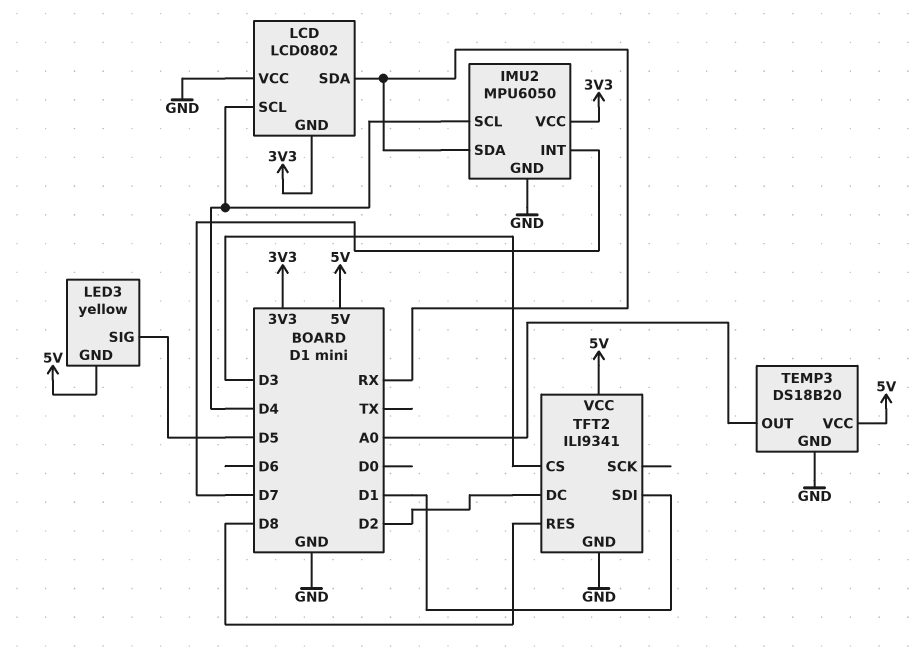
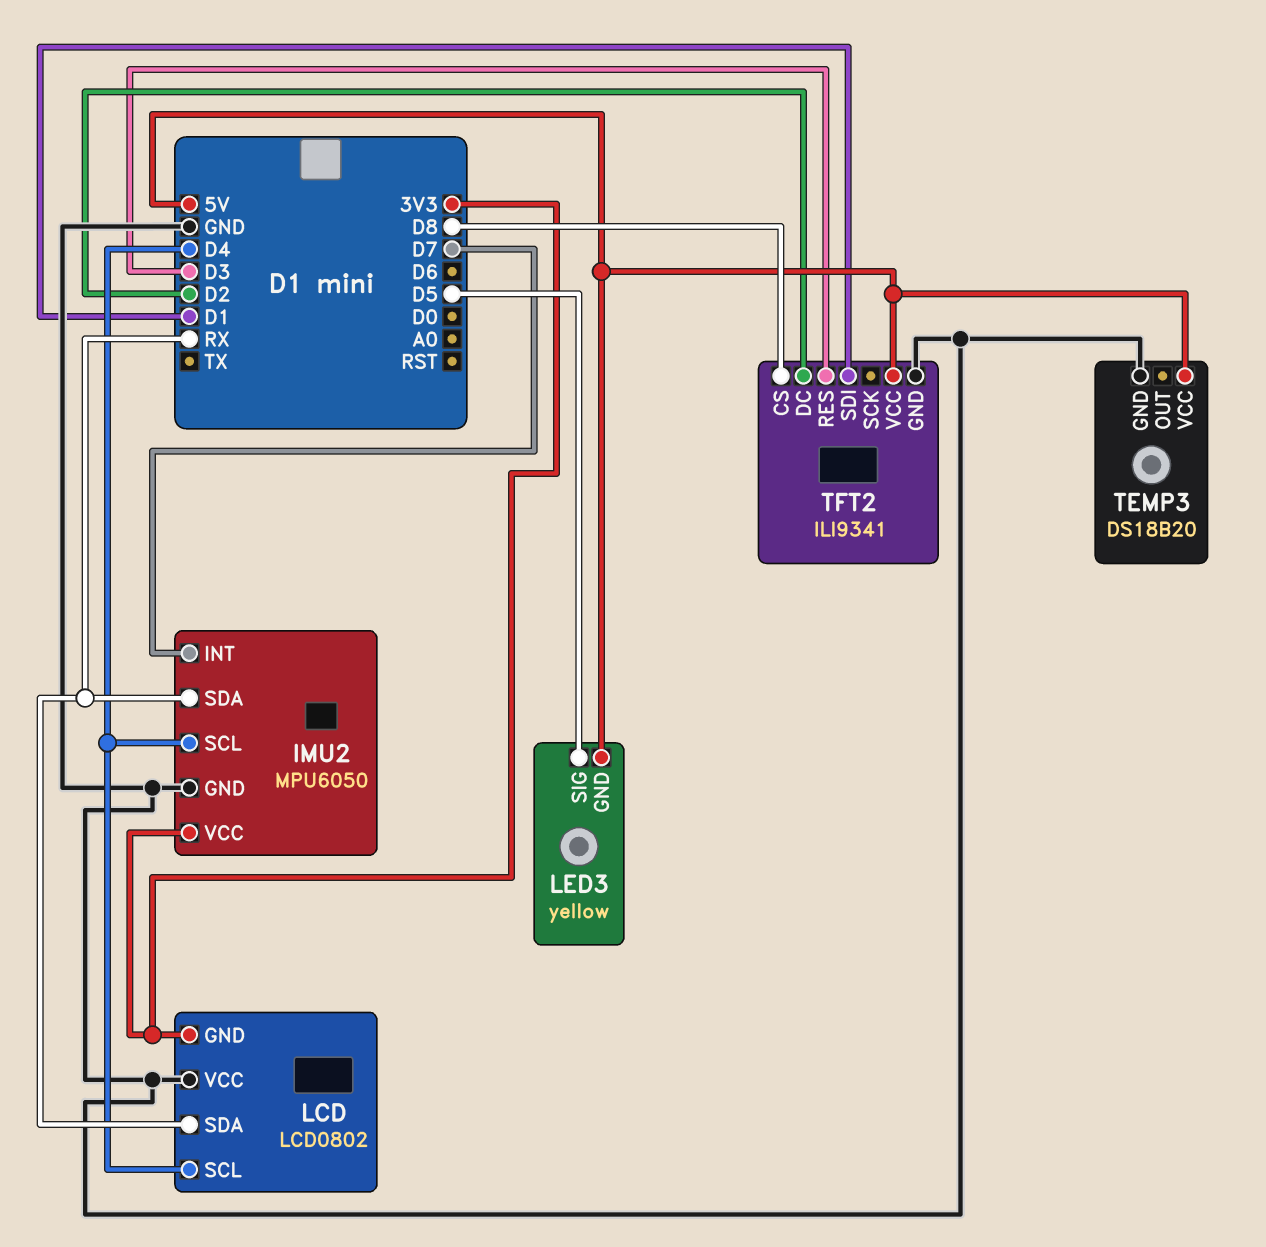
TEMP3 pin OUT: A0 -> none
TFT2 pin CS: D3 -> D8
TFT2 pin RES: D8 -> D3

